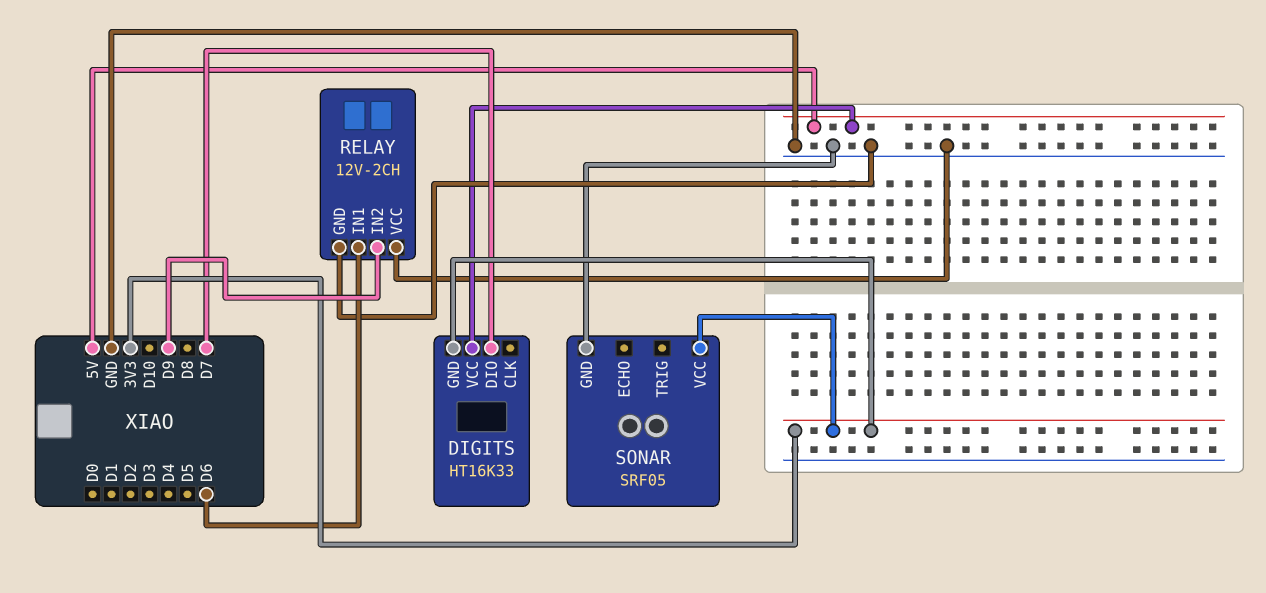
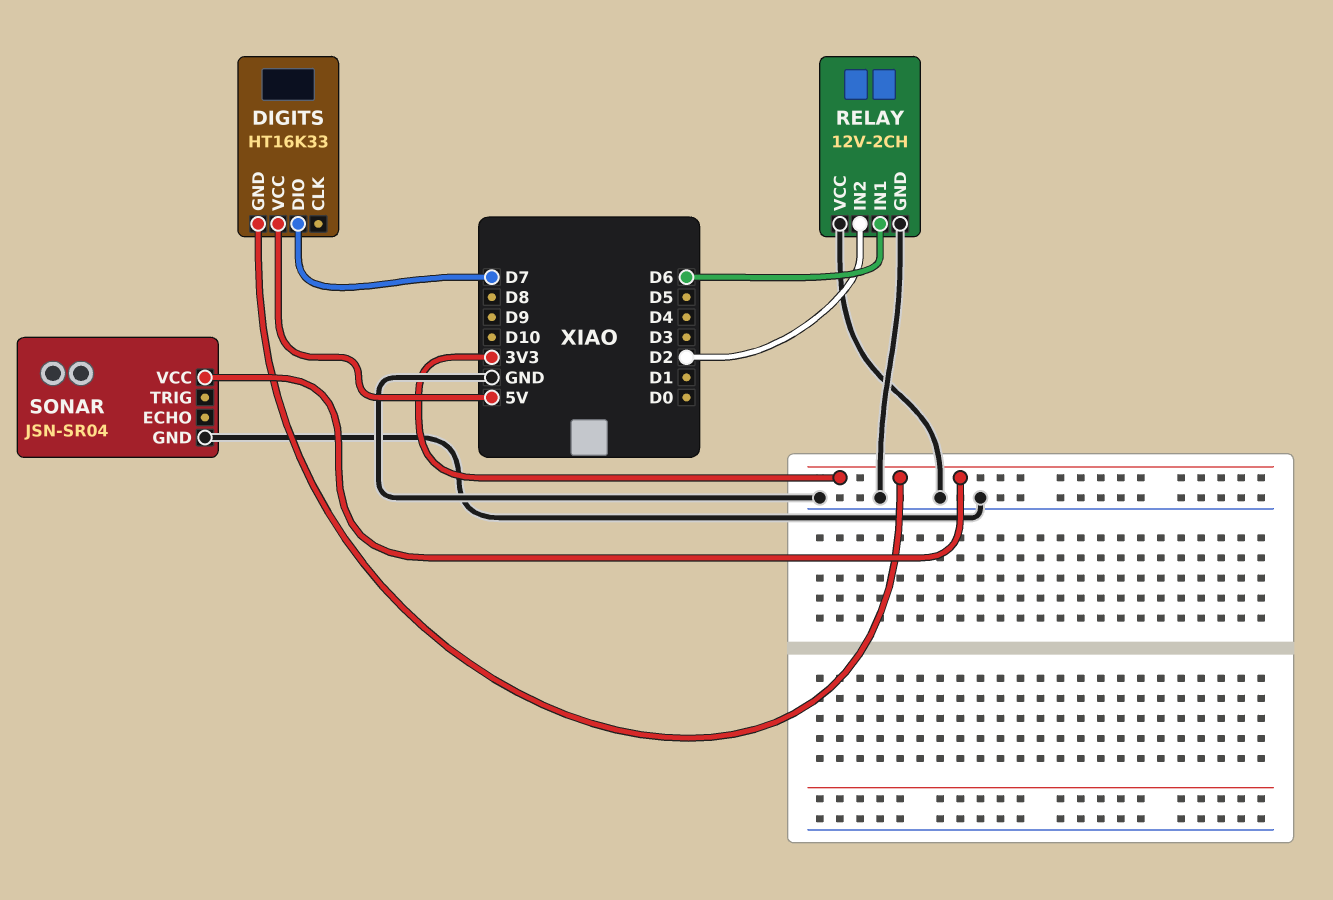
RELAY pin IN2: D9 -> D2
SONAR: SRF05 -> JSN-SR04

